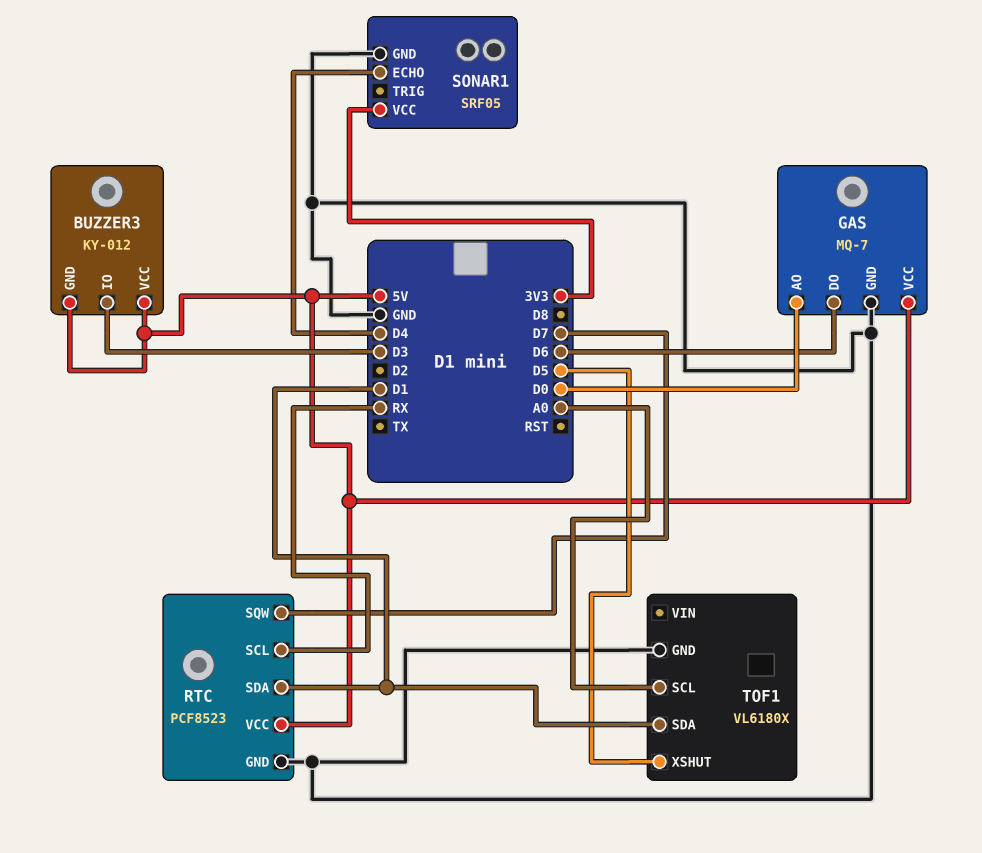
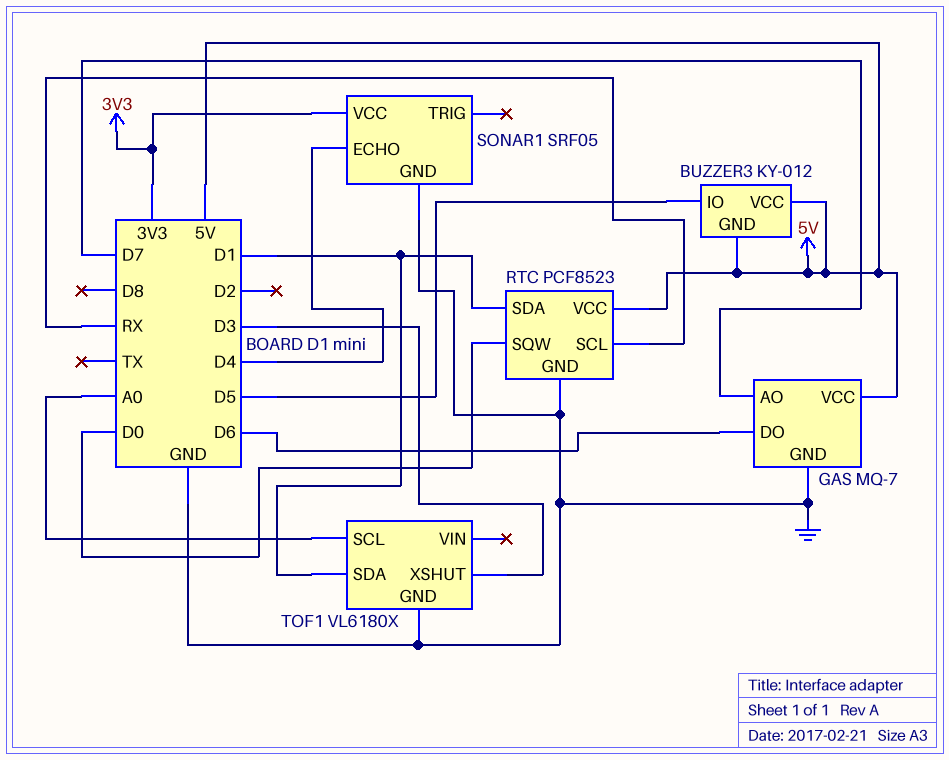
BUZZER3 pin IO: D3 -> D5
GAS pin AO: D0 -> D7
RTC pin SQW: D7 -> D0
TOF1 pin XSHUT: D5 -> D3

